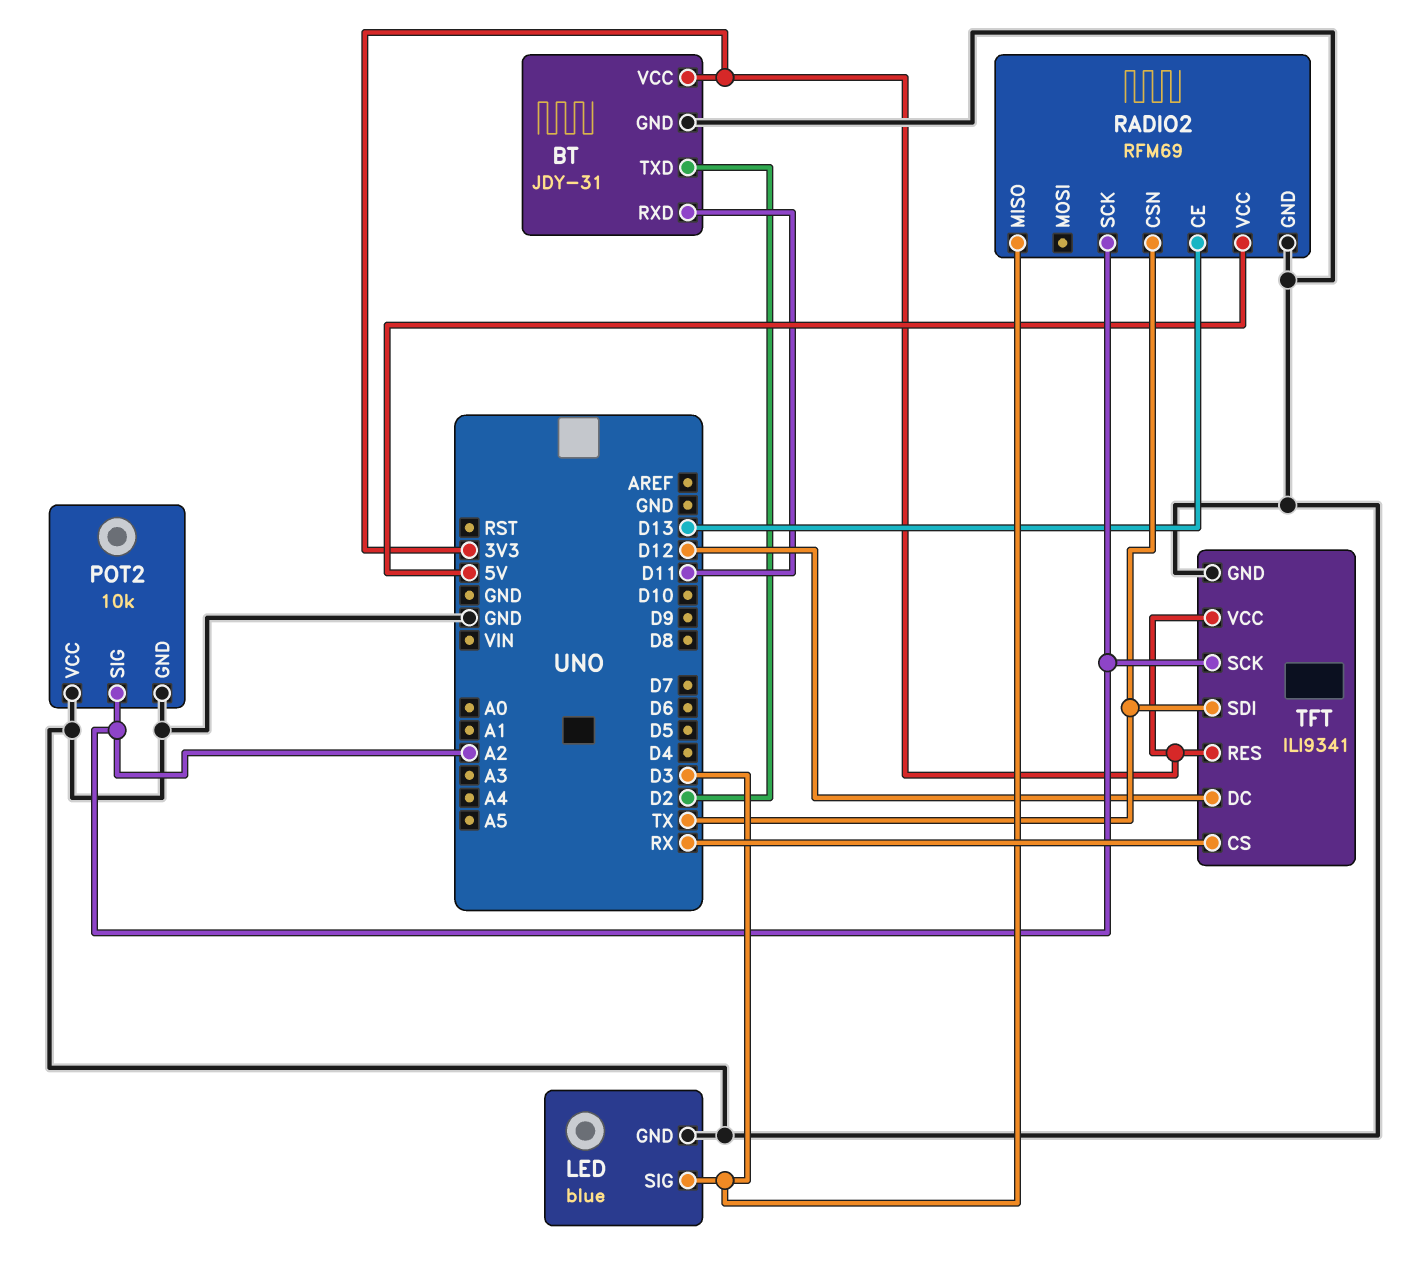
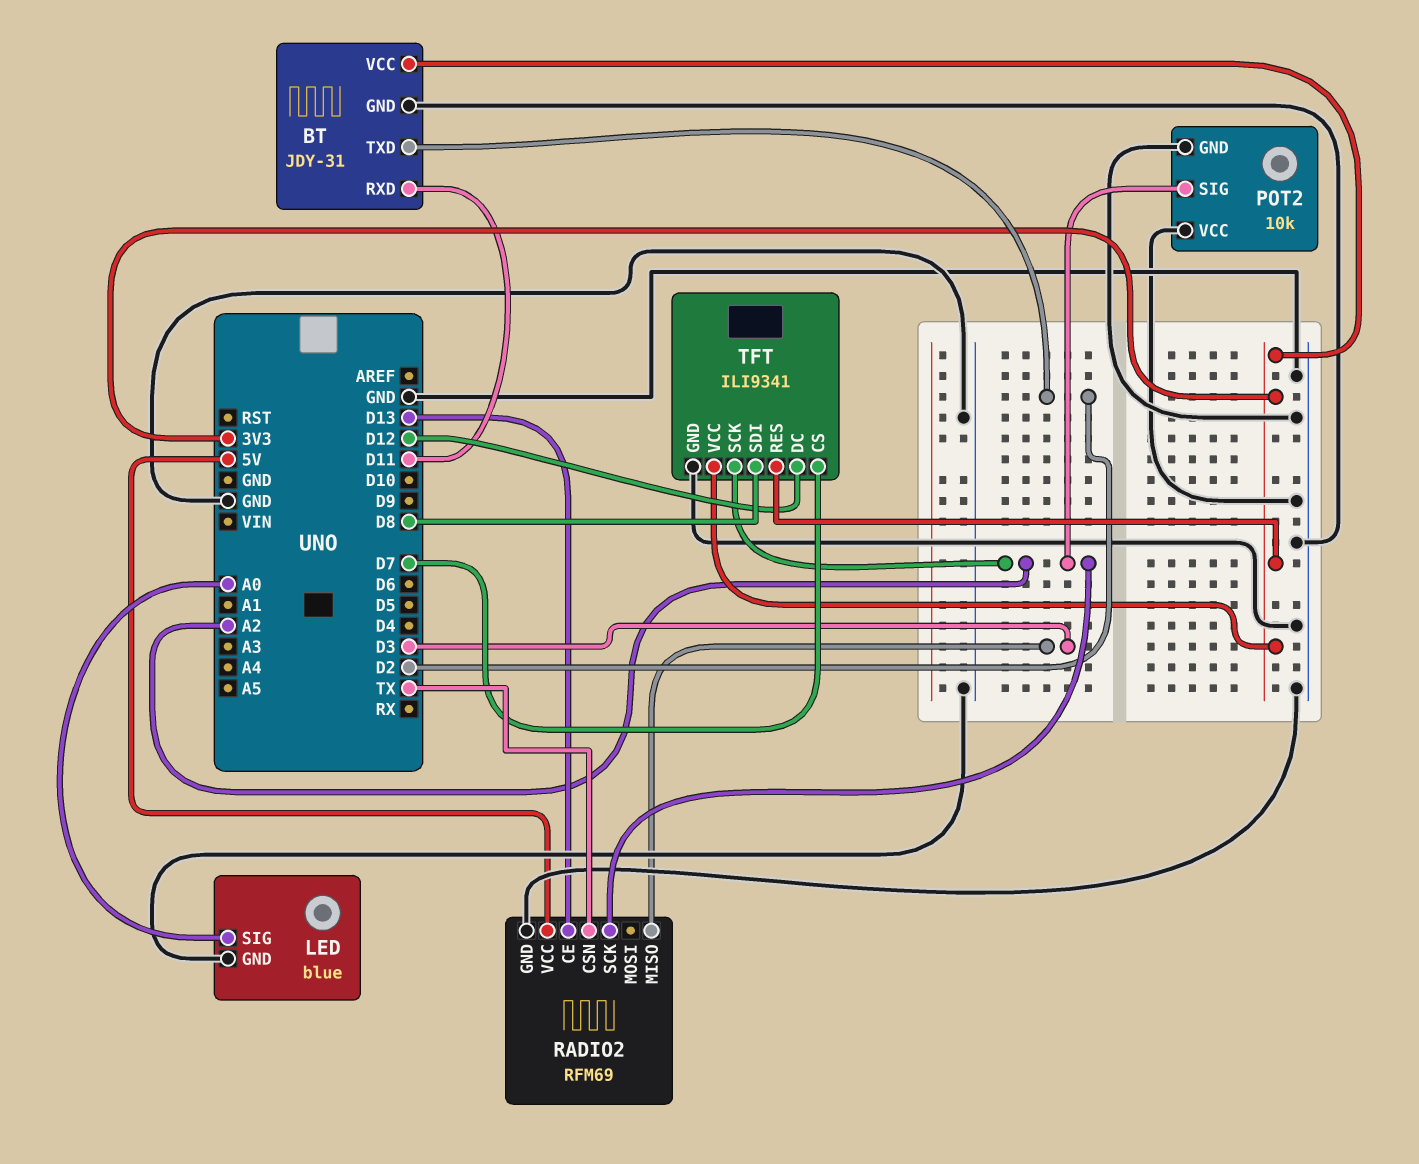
LED pin SIG: D3 -> A0
TFT pin CS: RX -> D7
TFT pin SDI: TX -> D8

